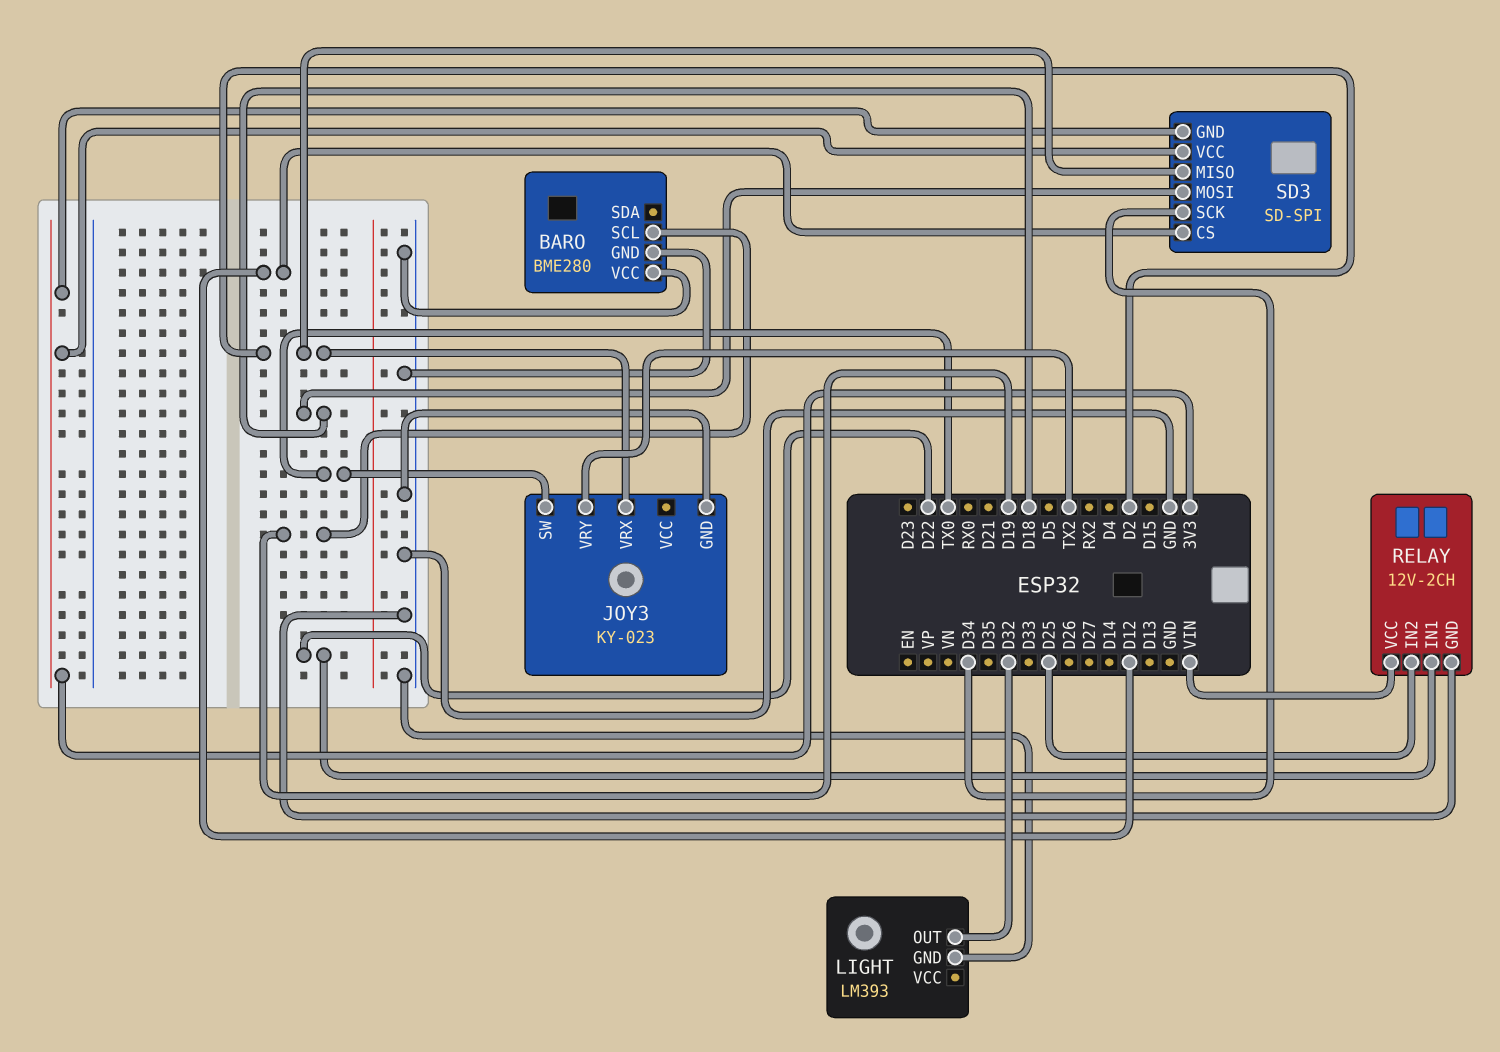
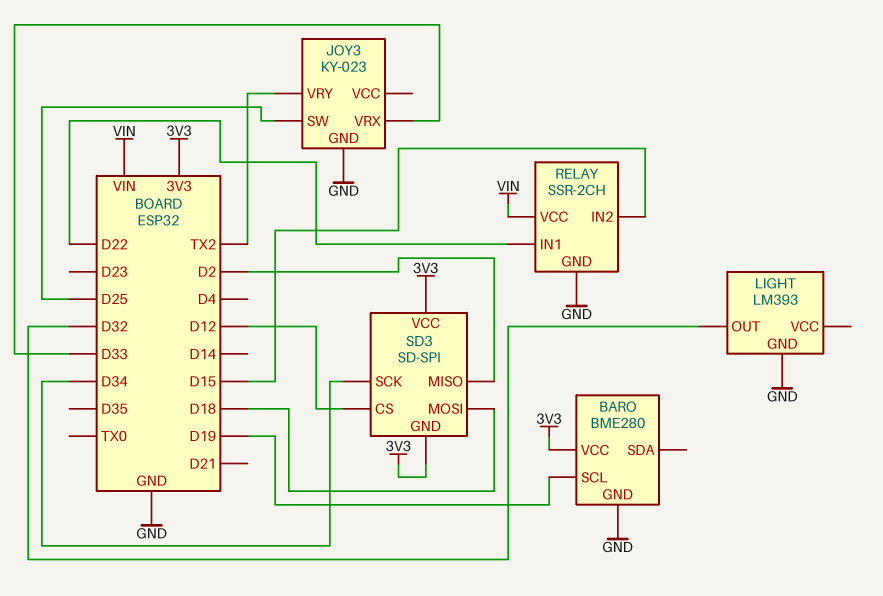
BARO pin VCC: GND -> 3V3
JOY3 pin SW: TX0 -> D25
JOY3 pin VRX: D2 -> D33
RELAY: 12V-2CH -> SSR-2CH
RELAY pin IN2: D25 -> D15

